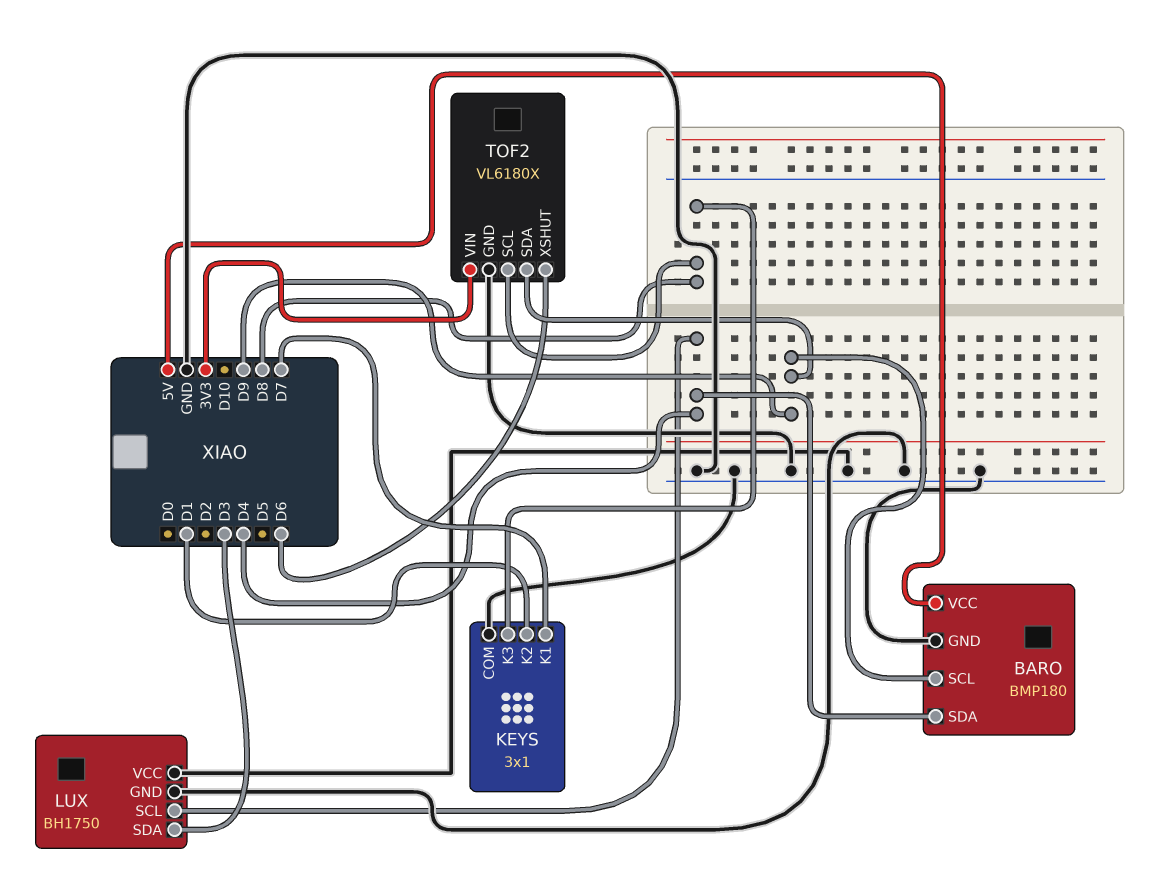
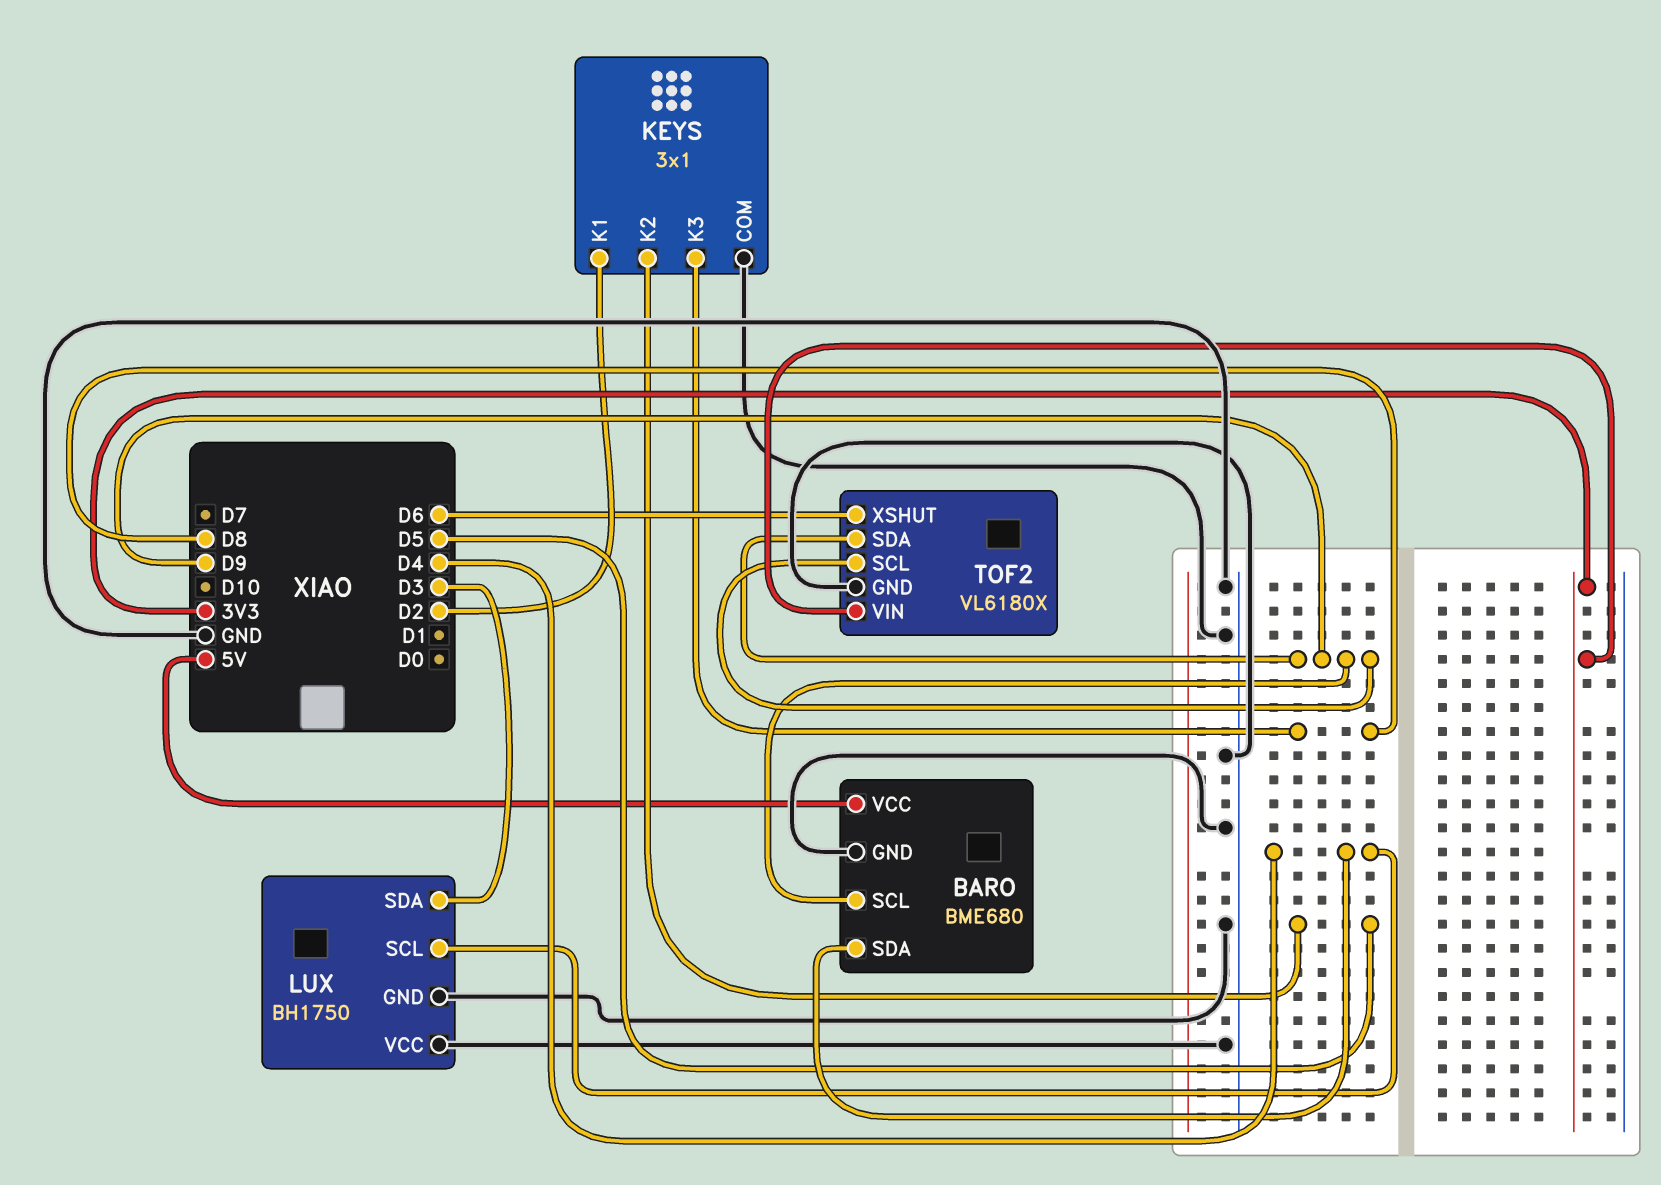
BARO: BMP180 -> BME680
KEYS pin K1: D7 -> D2
KEYS pin K2: D1 -> D5
TOF2 pin SCL: D8 -> D9

